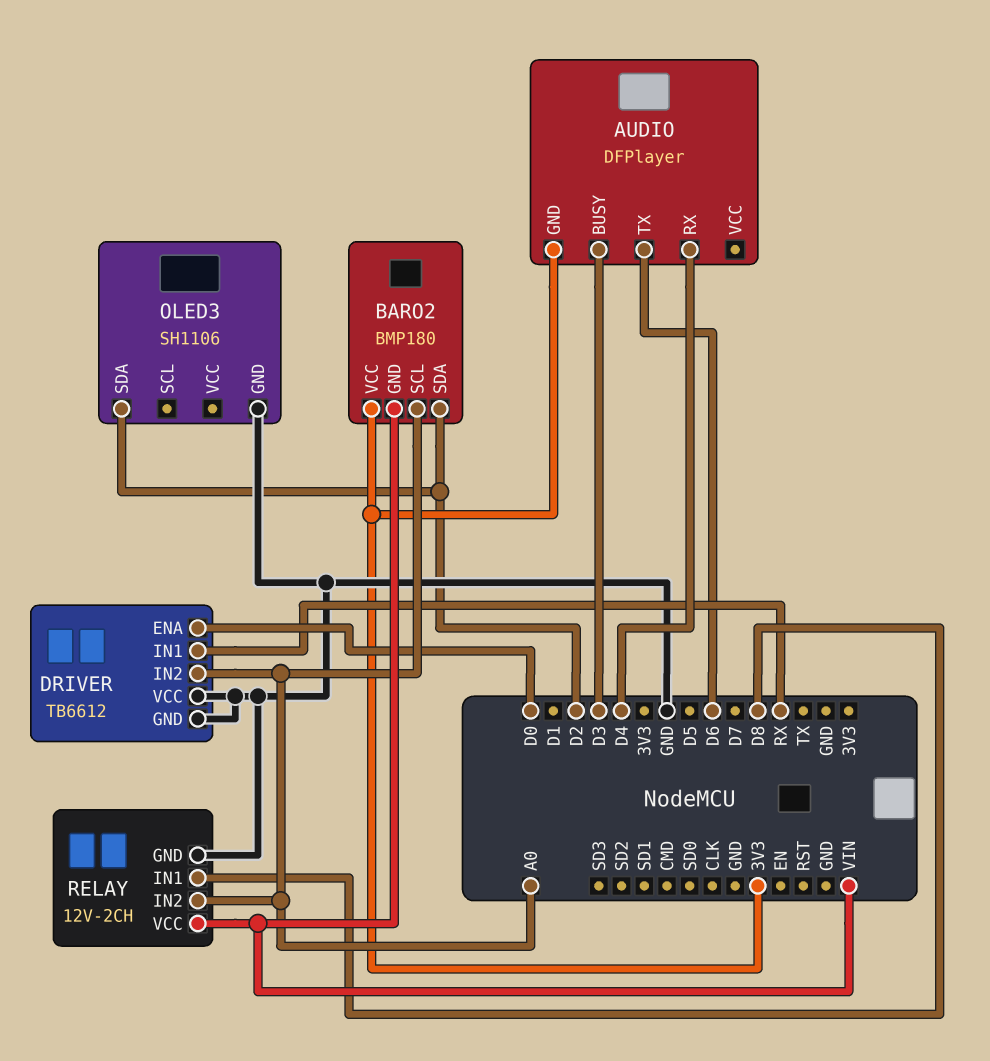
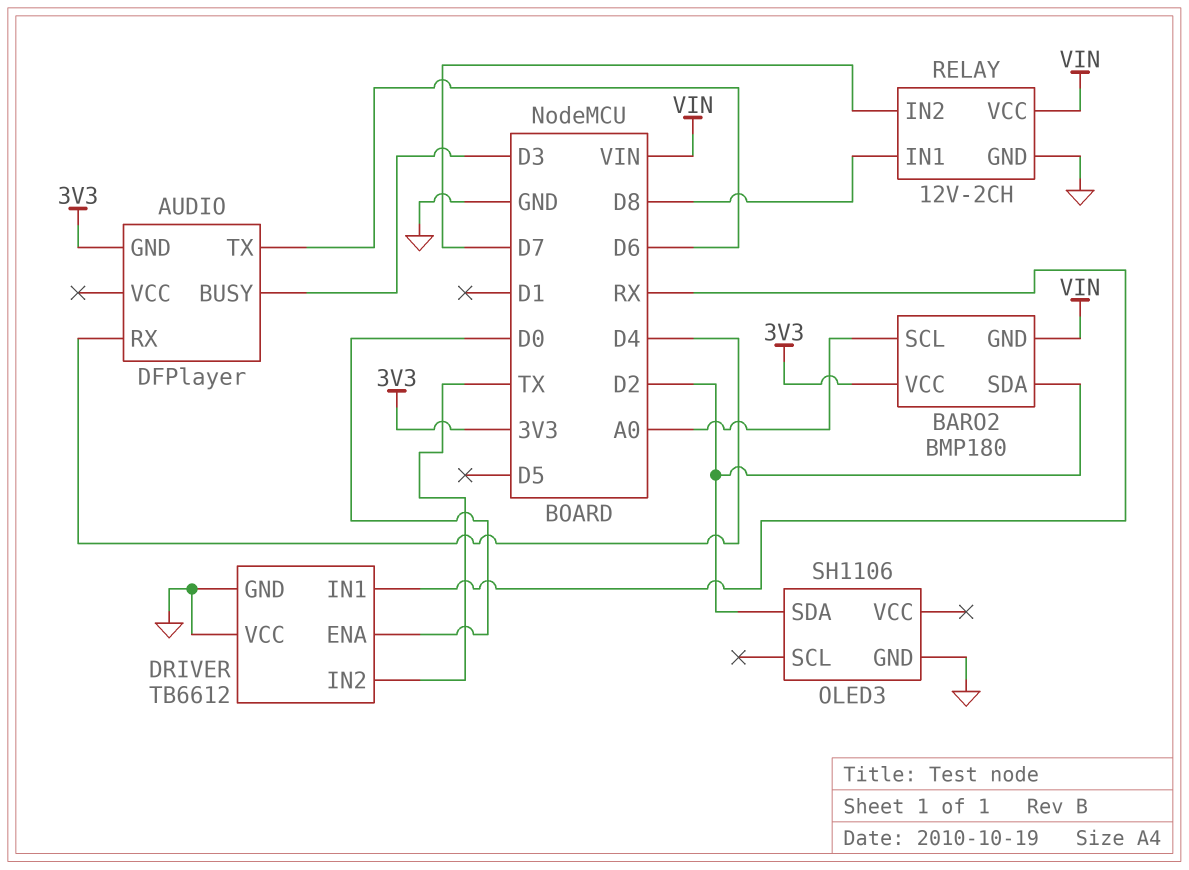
DRIVER pin IN2: A0 -> TX
RELAY pin IN2: A0 -> D7

